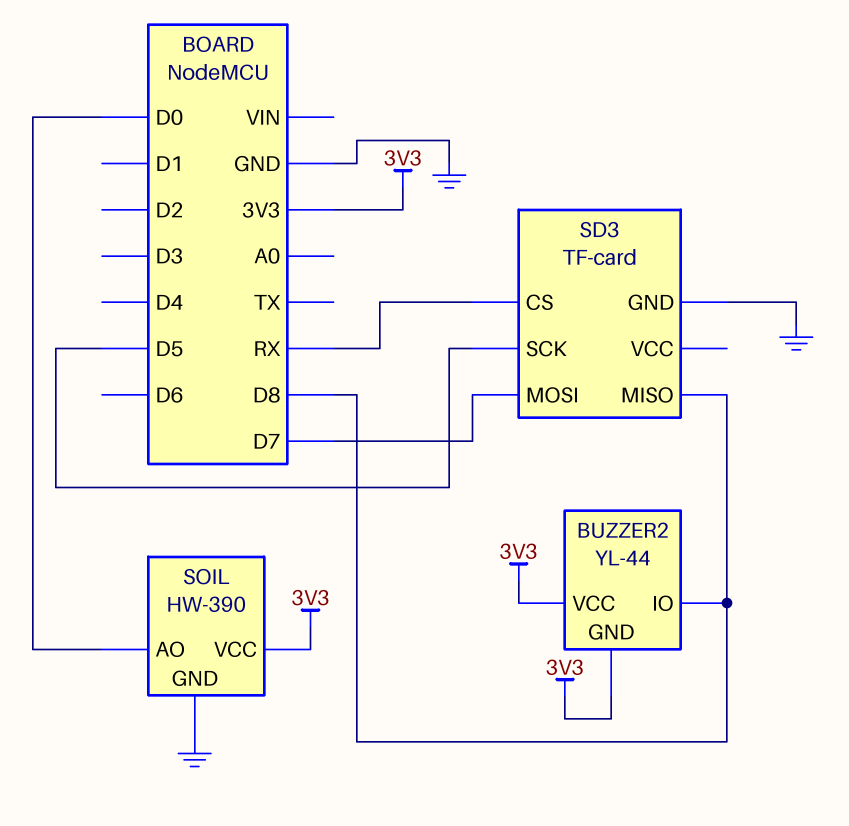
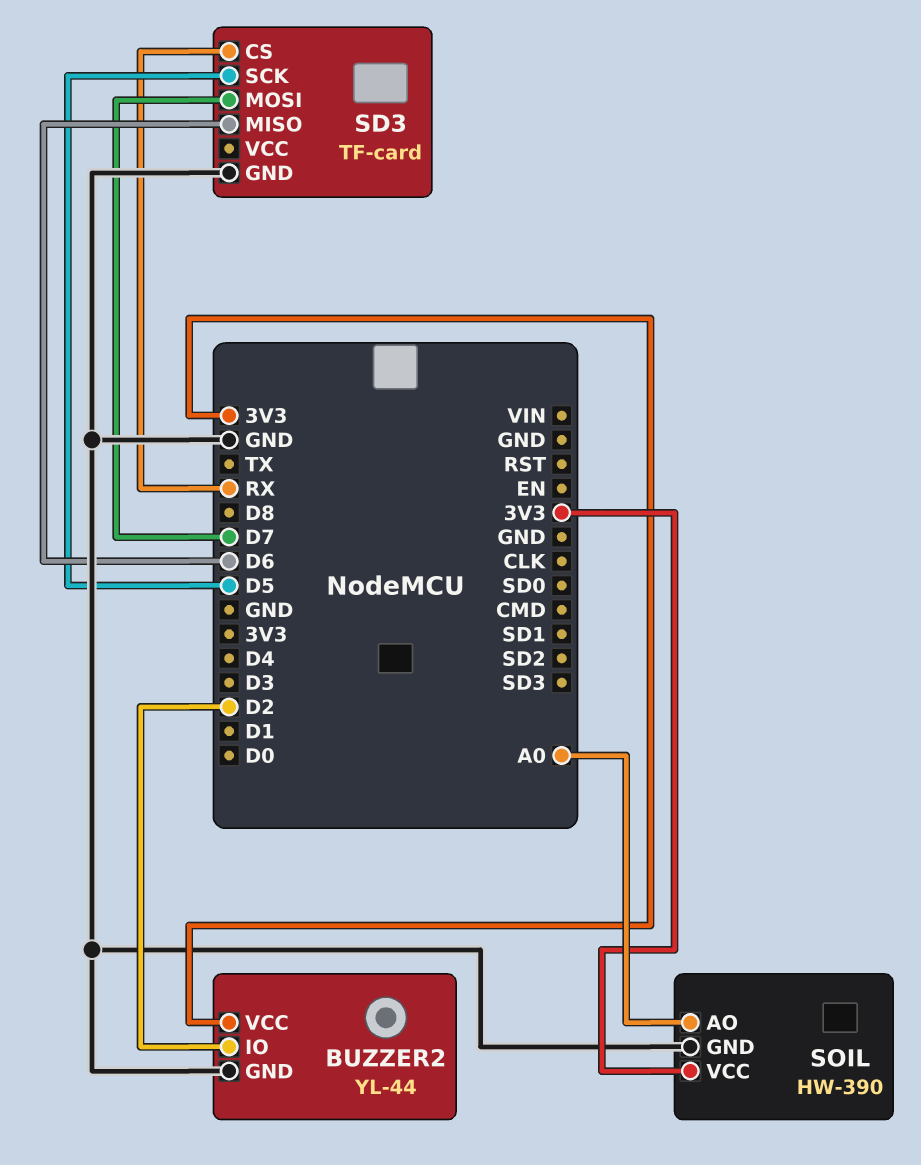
BUZZER2 pin GND: 3V3 -> GND
BUZZER2 pin IO: D8 -> D2
SD3 pin MISO: D8 -> D6
SOIL pin AO: D0 -> A0

